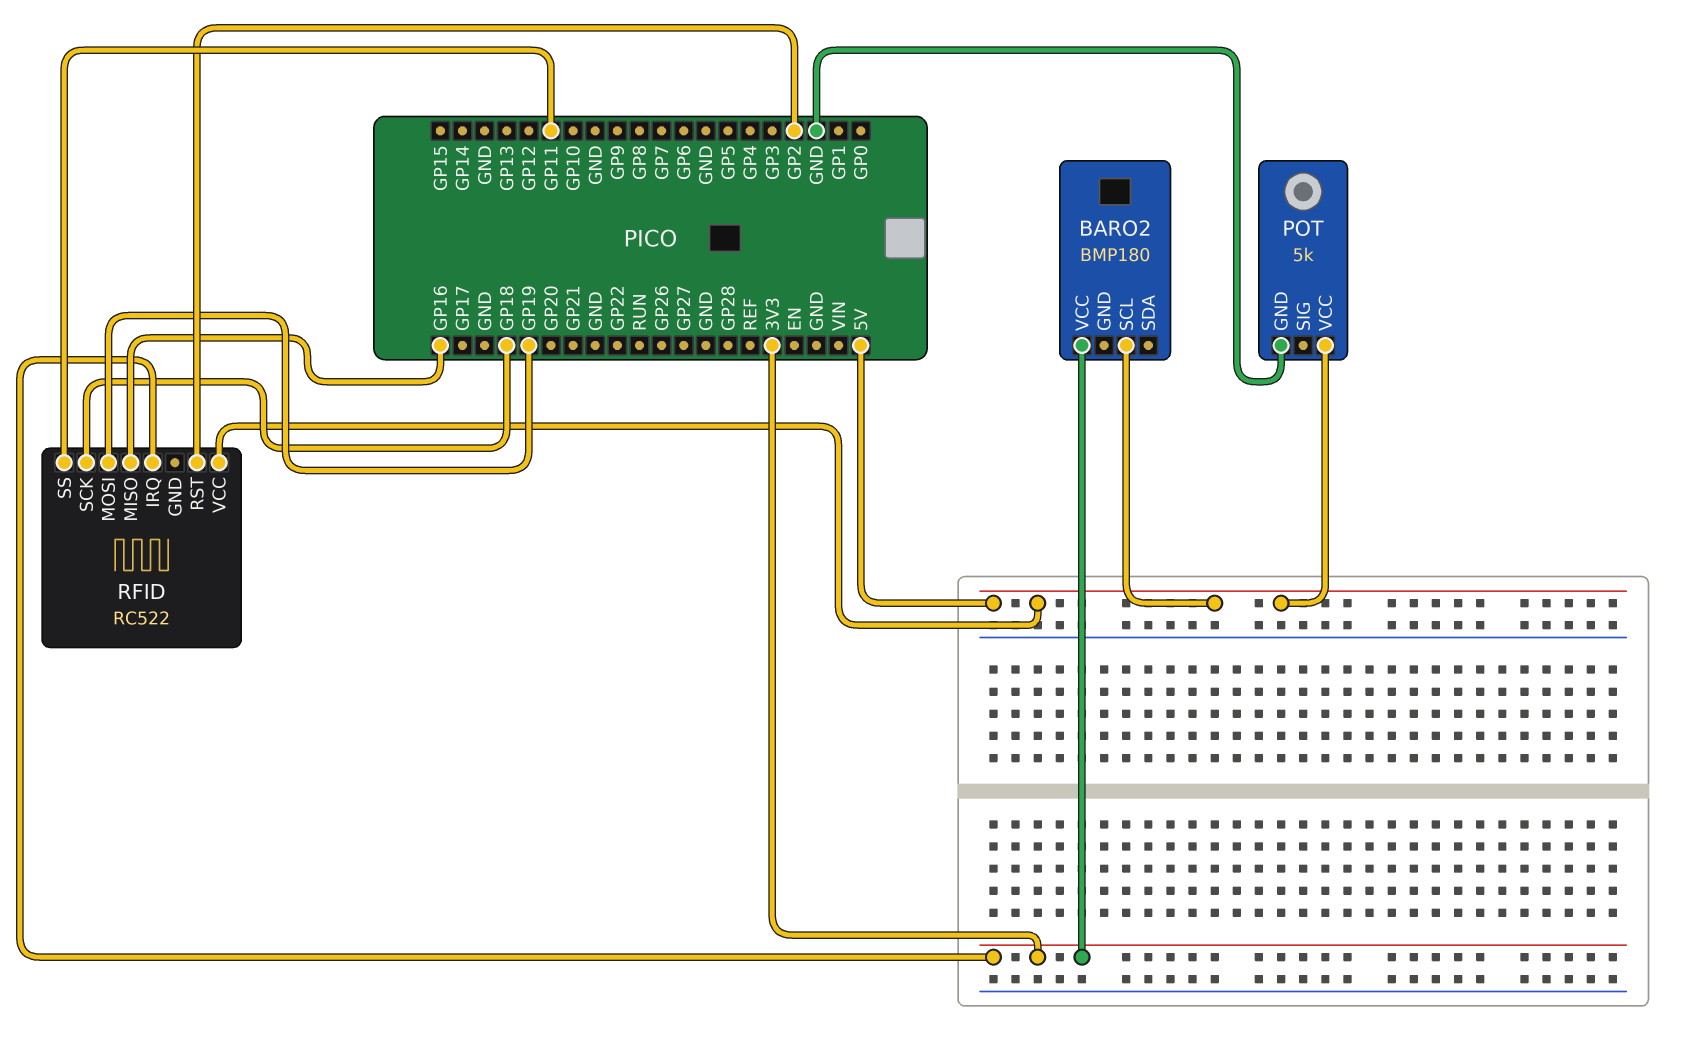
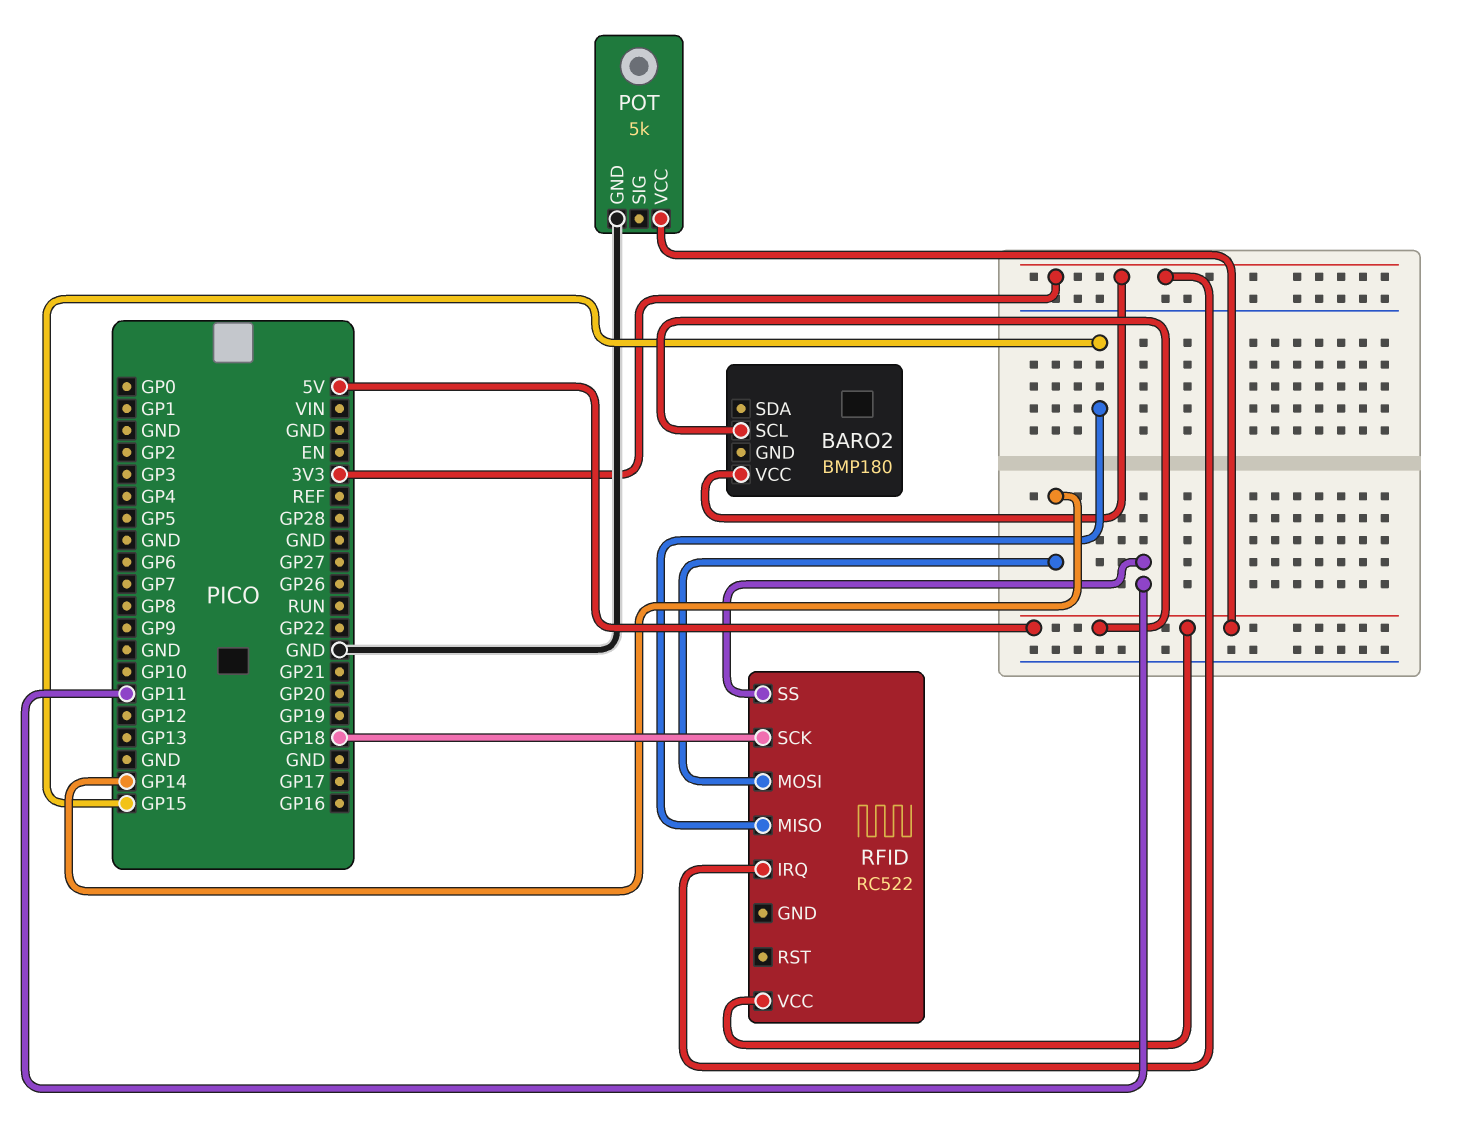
RFID pin MISO: GP16 -> GP15
RFID pin MOSI: GP19 -> GP14
RFID pin RST: GP2 -> none

